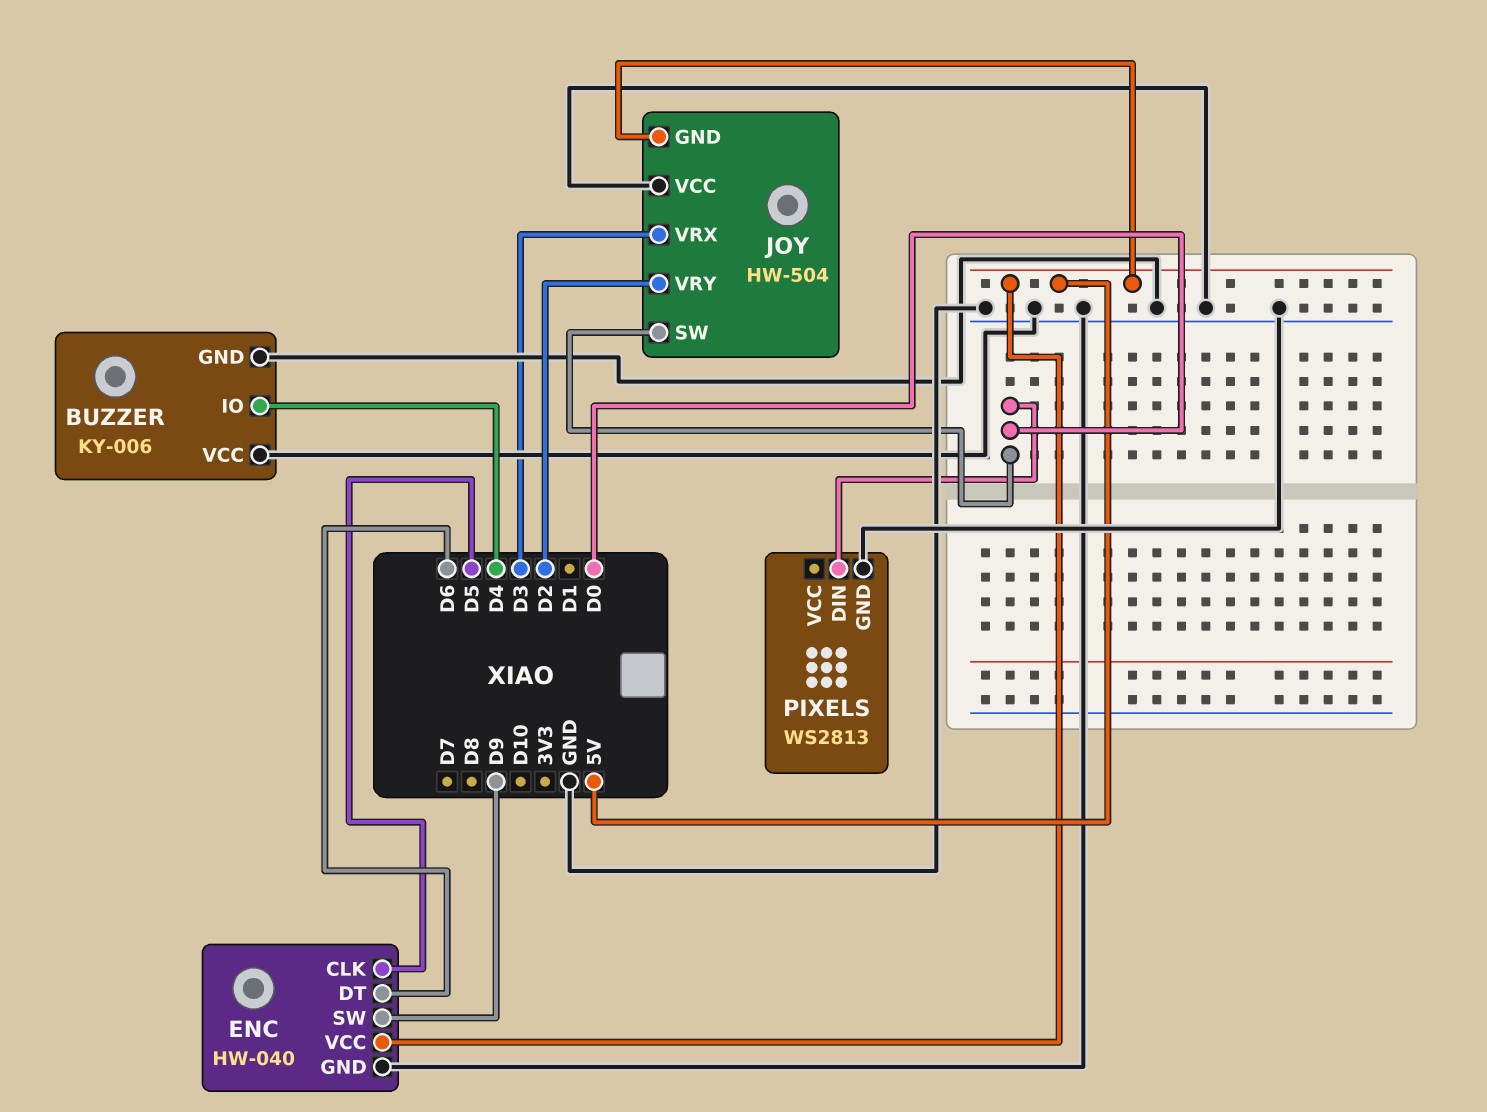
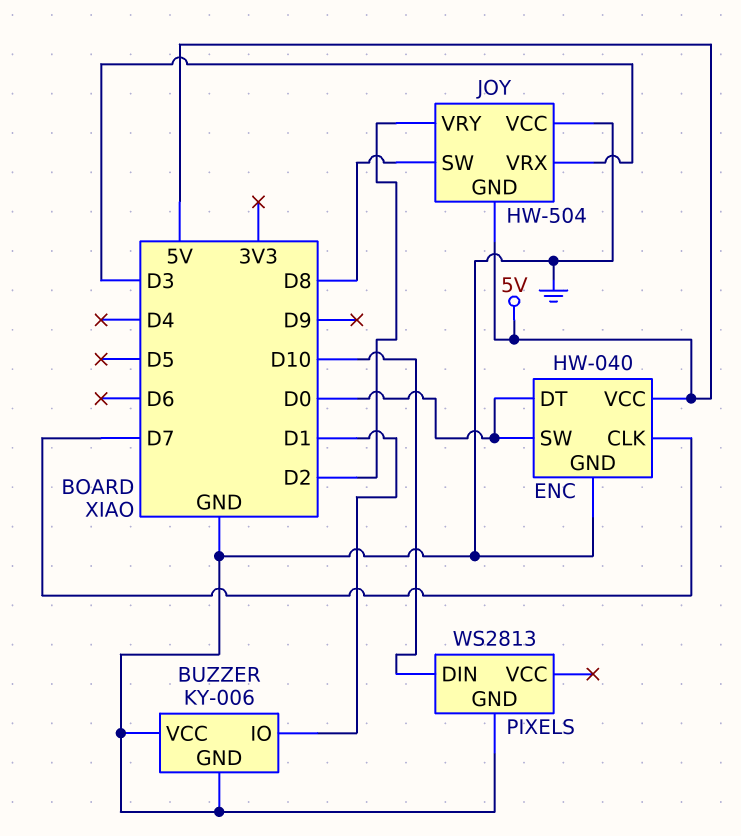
BUZZER pin IO: D4 -> D1
ENC pin CLK: D5 -> D7
ENC pin DT: D6 -> D0
ENC pin SW: D9 -> D0
JOY pin SW: D0 -> D8
PIXELS pin DIN: D0 -> D10

